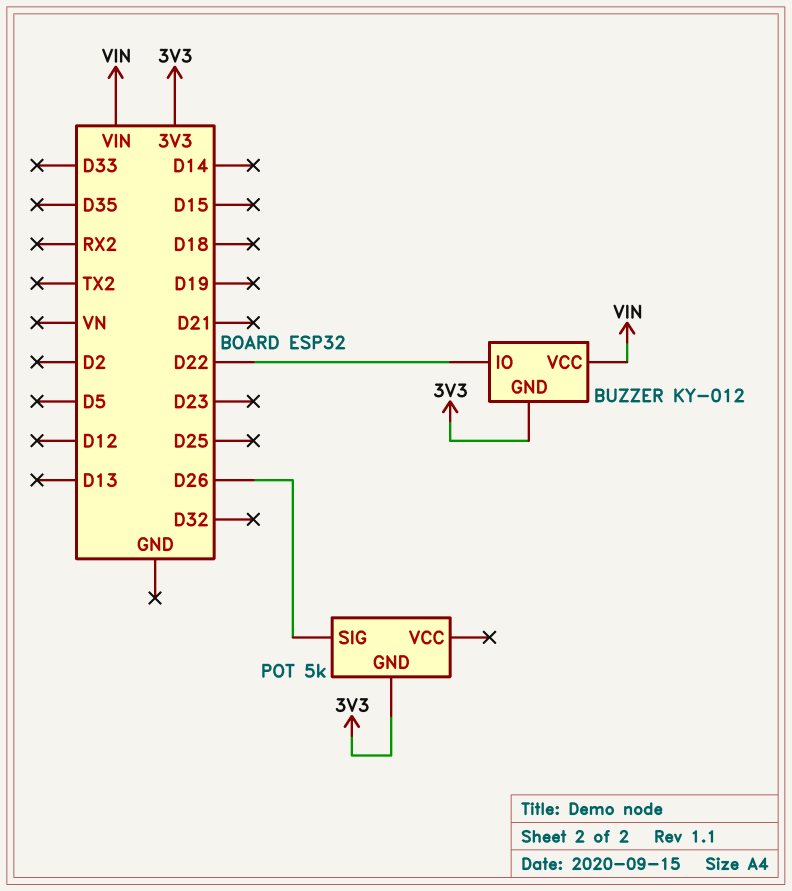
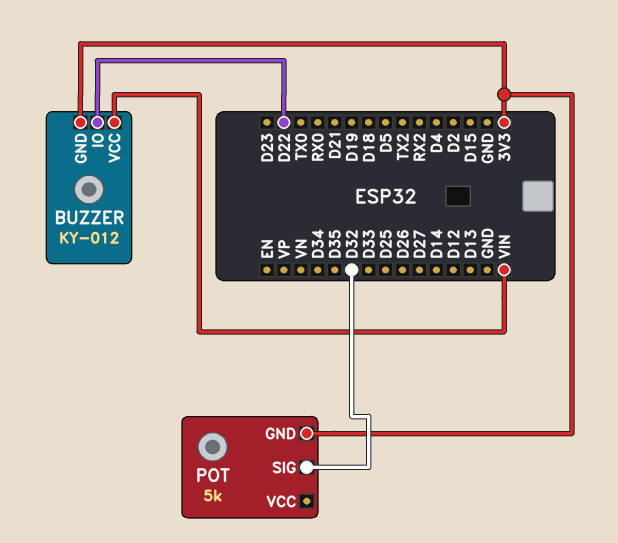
POT pin SIG: D26 -> D32

